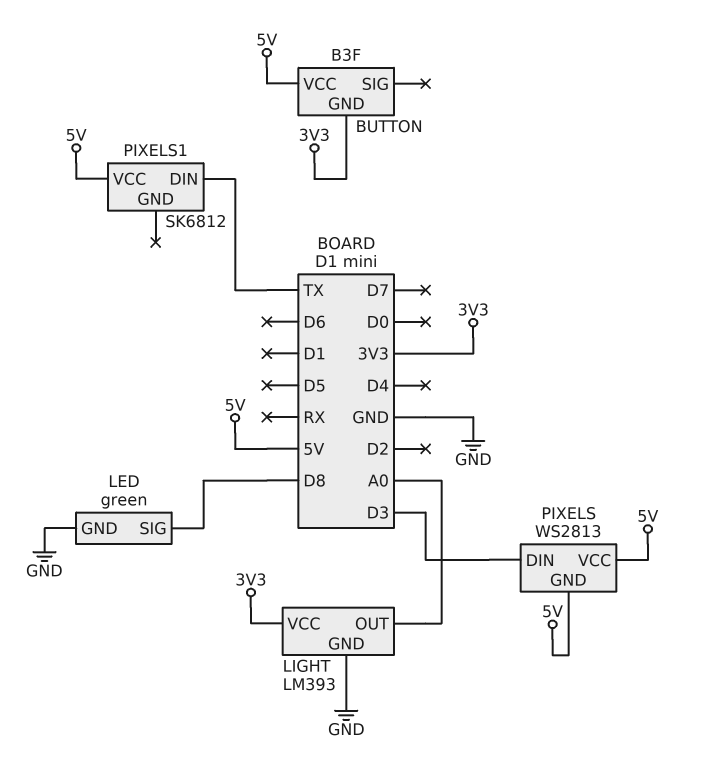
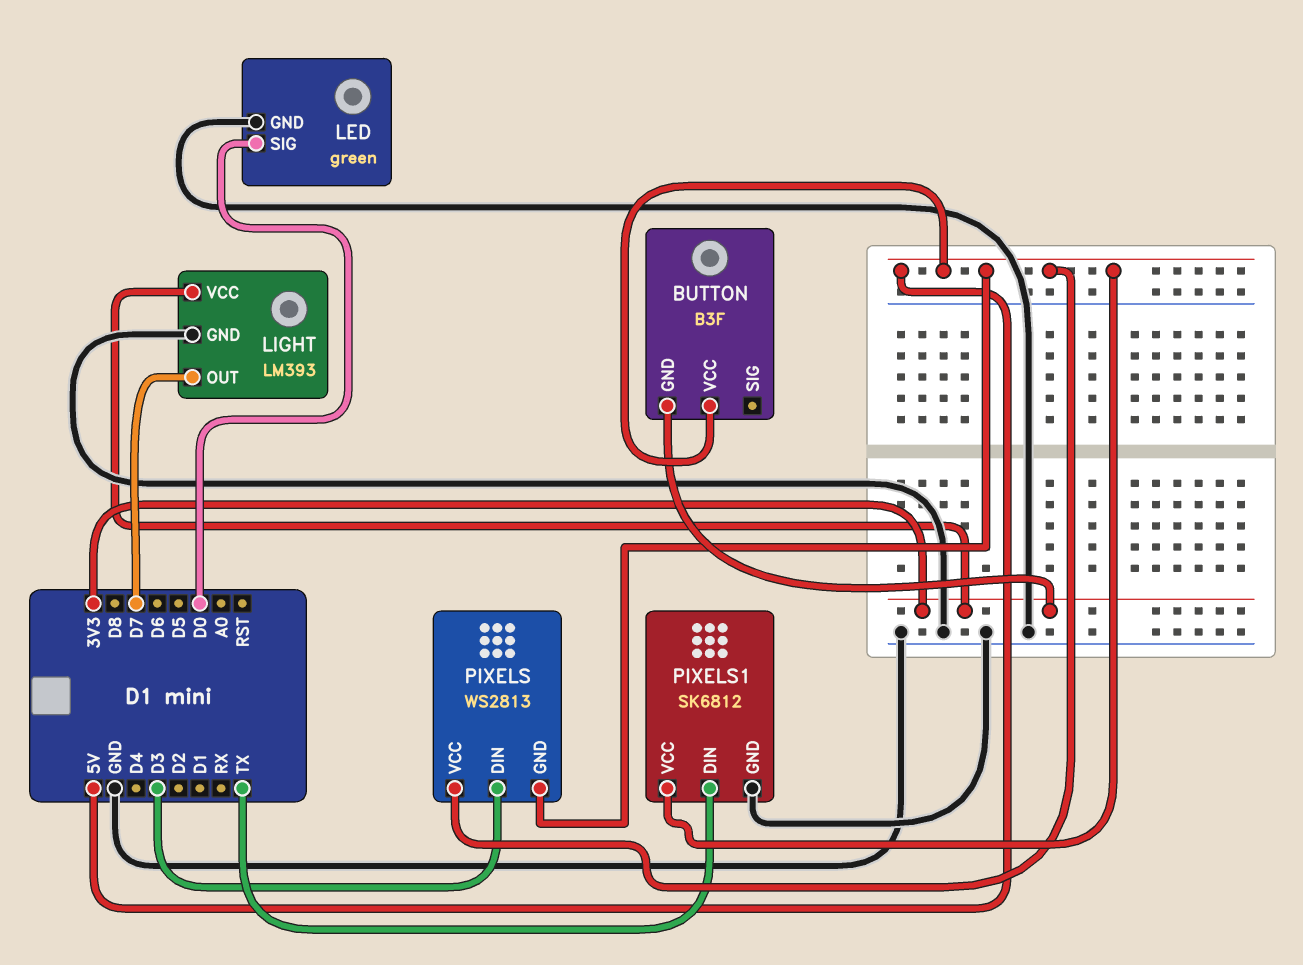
LED pin SIG: D8 -> D0
LIGHT pin OUT: A0 -> D7
PIXELS1 pin GND: none -> GND

